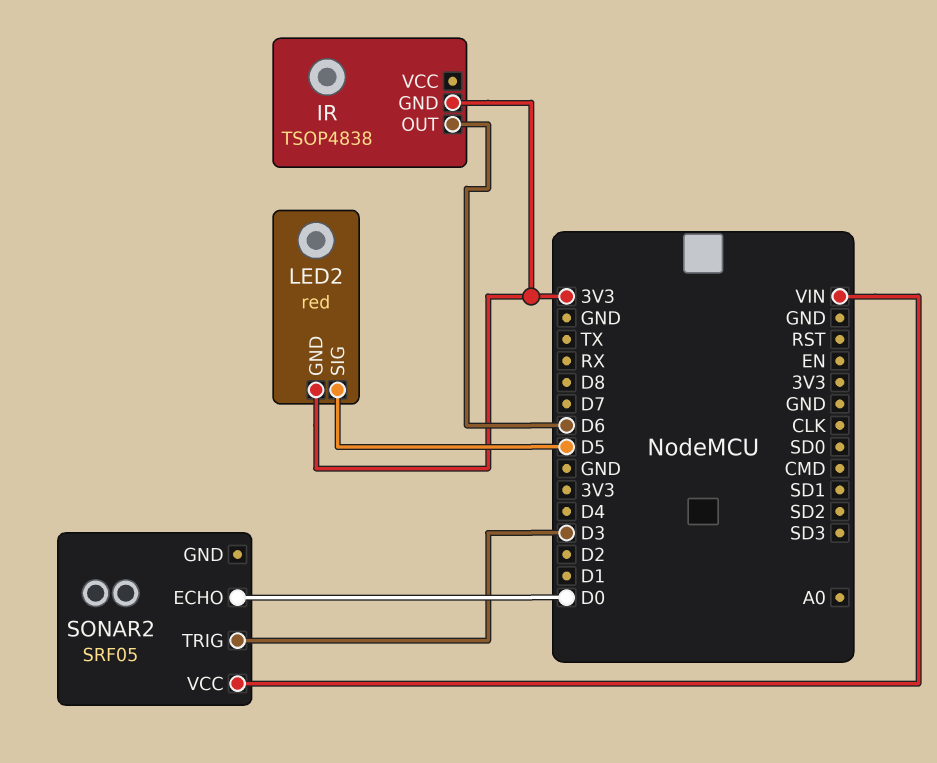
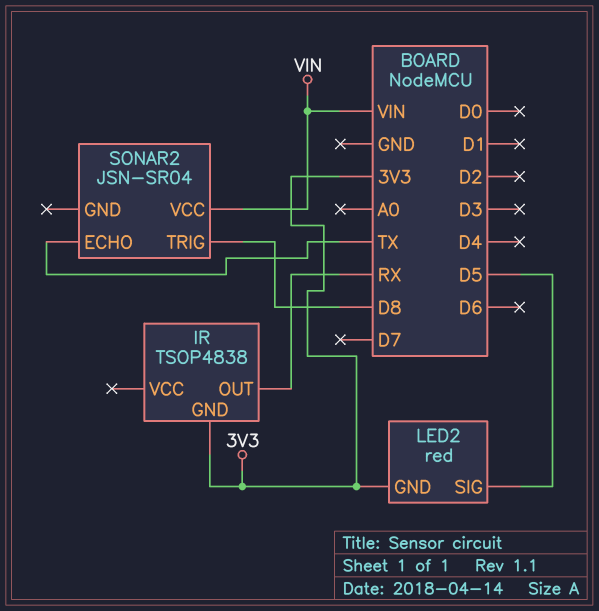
IR pin OUT: D6 -> RX
SONAR2: SRF05 -> JSN-SR04
SONAR2 pin ECHO: D0 -> TX
SONAR2 pin TRIG: D3 -> D8

